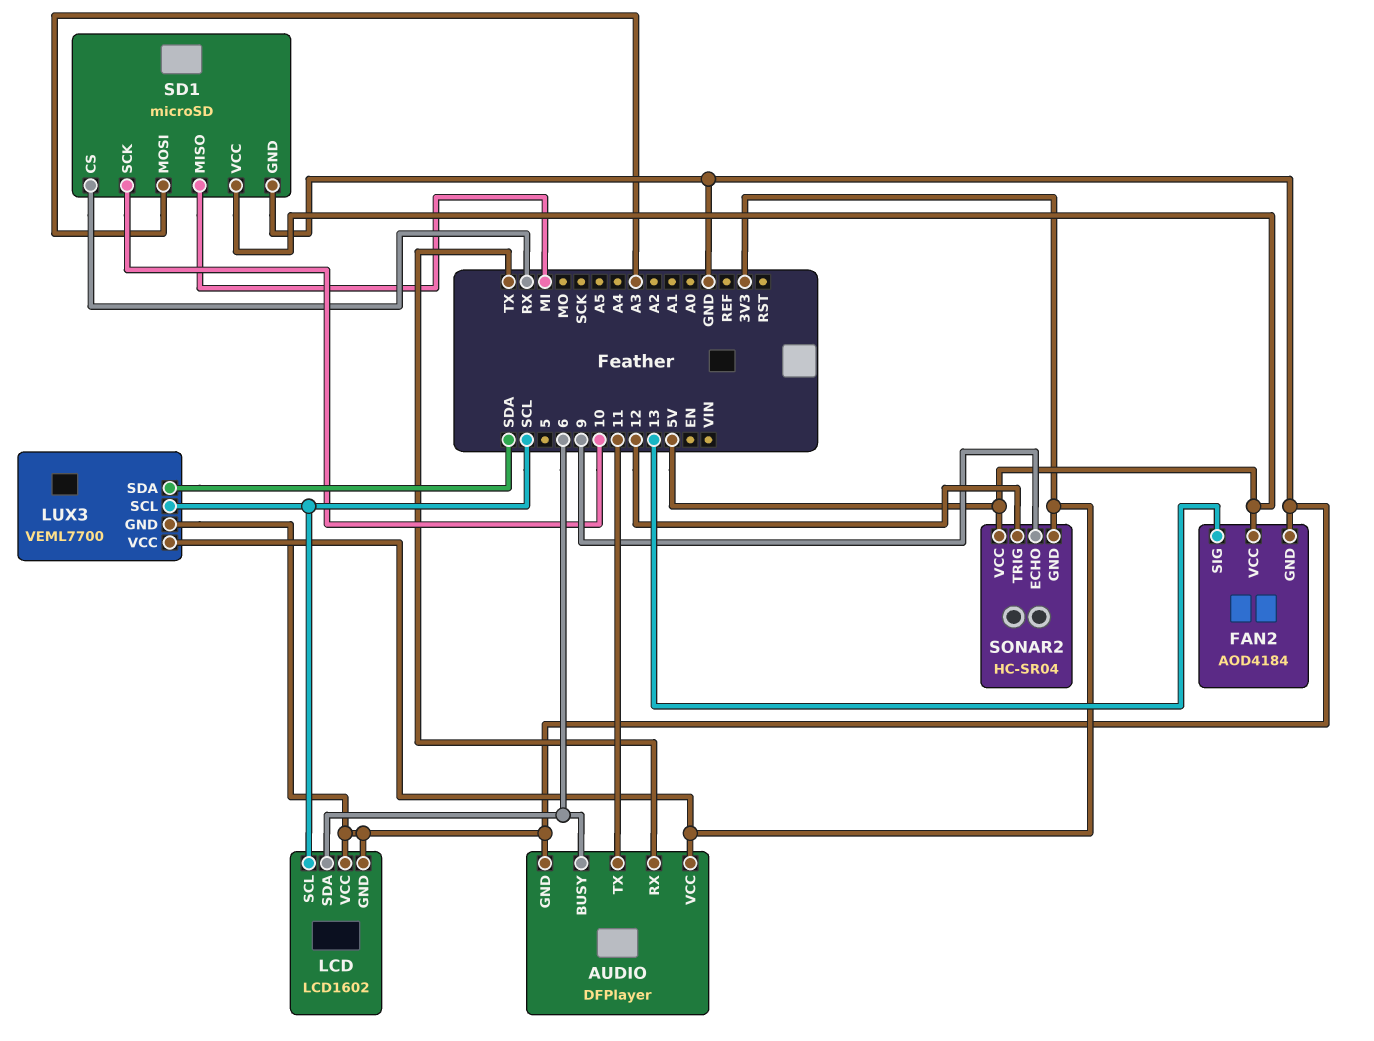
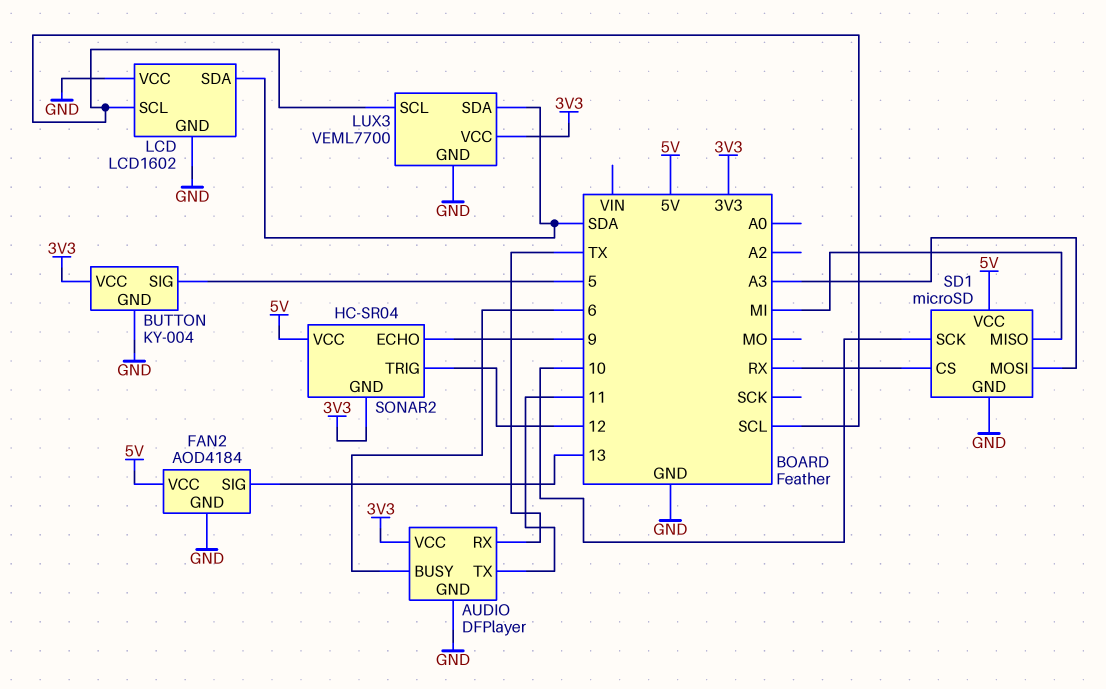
BUTTON: none -> KY-004
BUTTON pin GND: none -> GND
BUTTON pin SIG: none -> 5
BUTTON pin VCC: none -> 3V3
LCD pin SDA: 6 -> SDA

